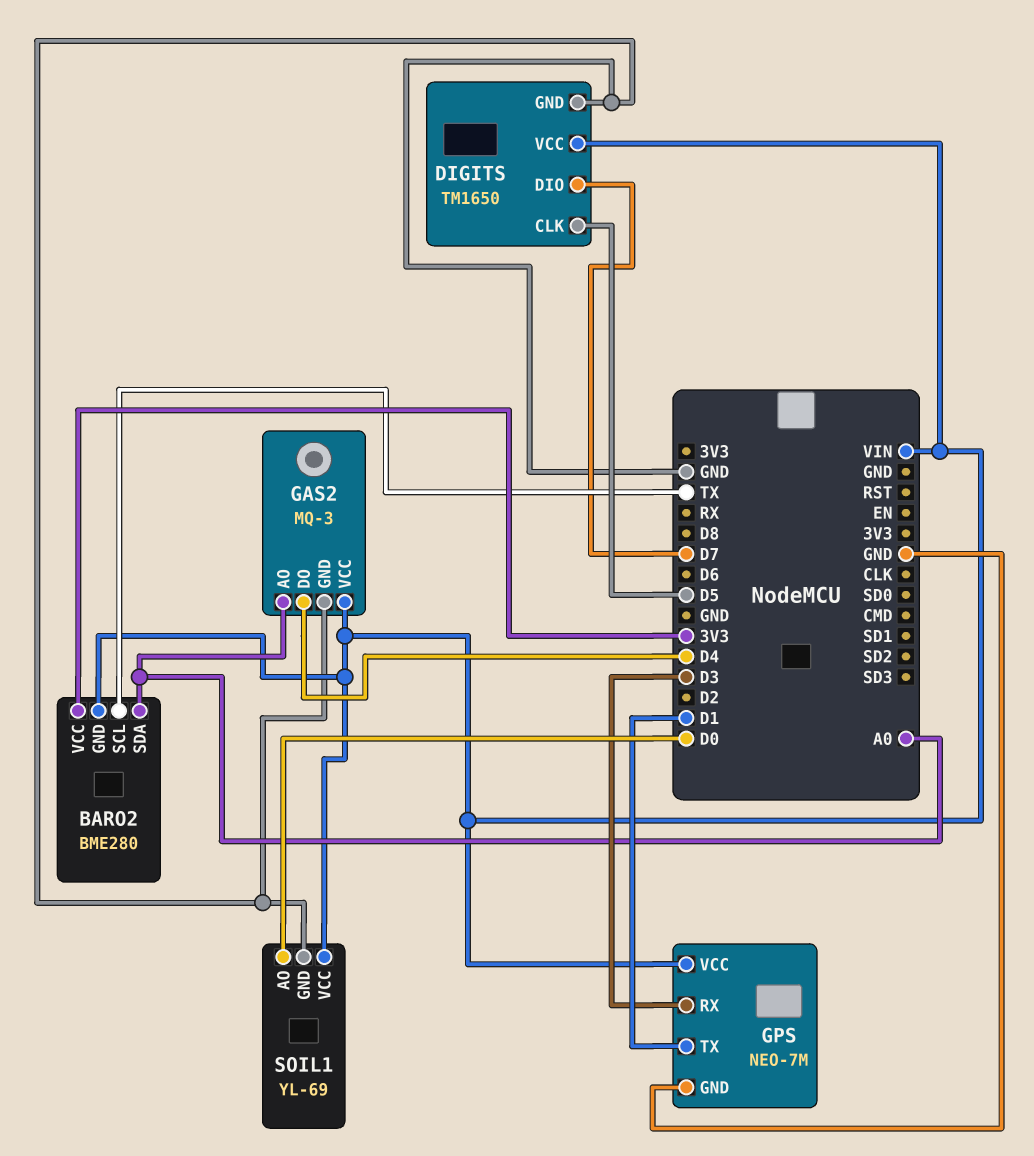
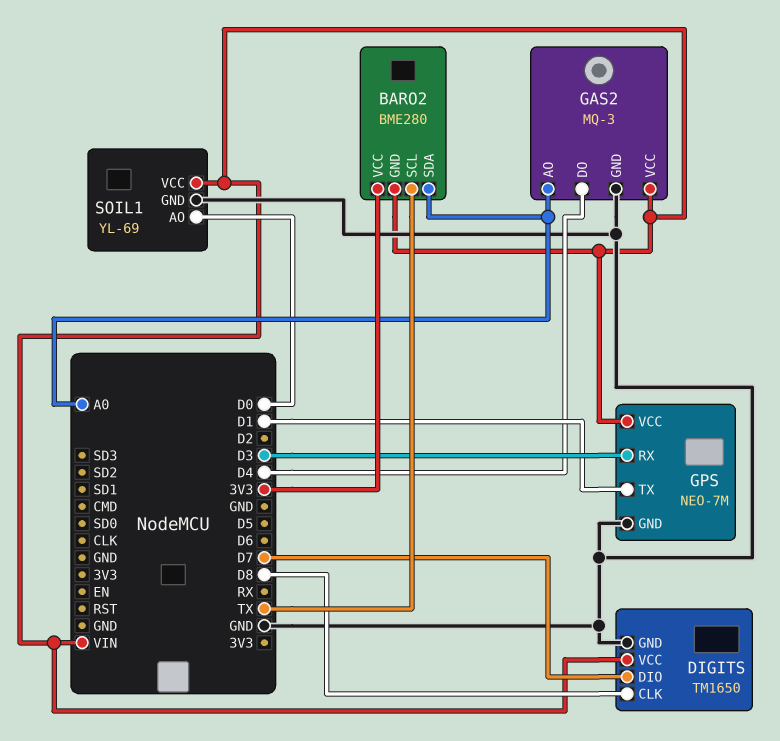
DIGITS pin CLK: D5 -> D8

